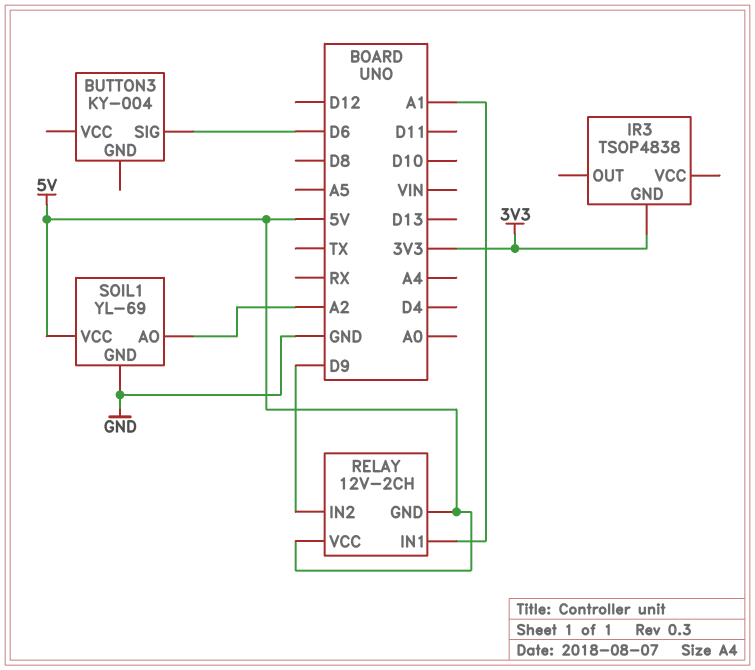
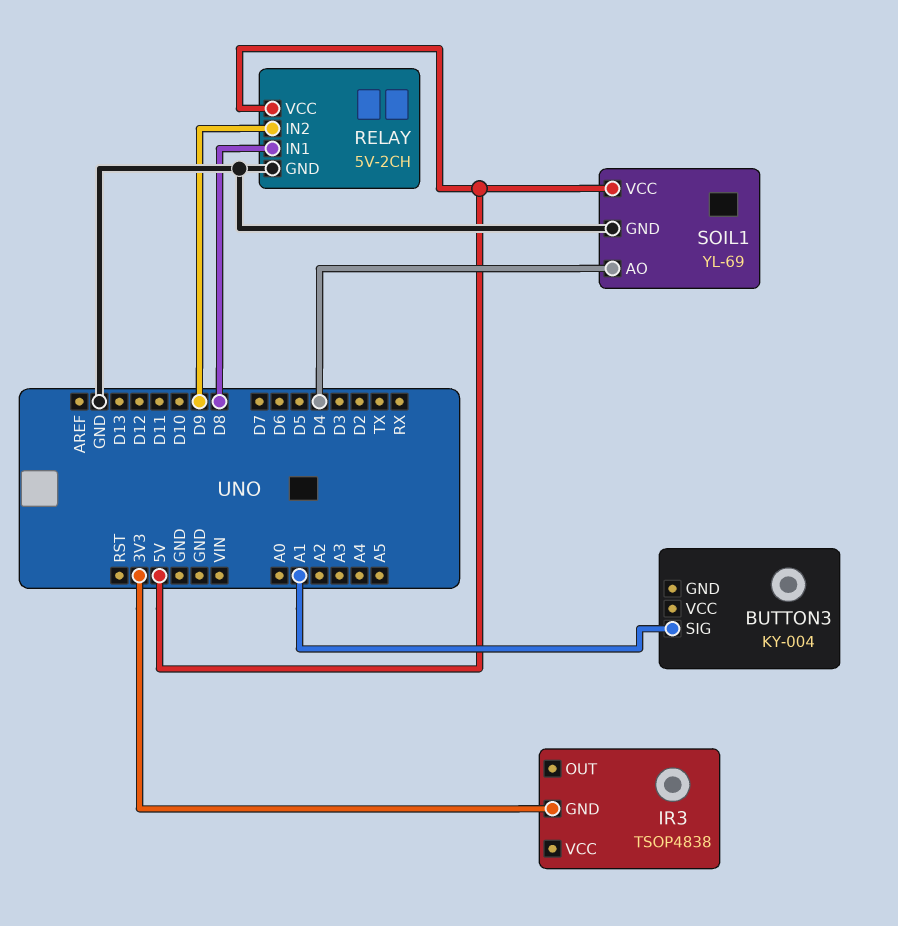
BUTTON3 pin SIG: D6 -> A1
RELAY: 12V-2CH -> 5V-2CH
RELAY pin GND: 5V -> GND
RELAY pin IN1: A1 -> D8
SOIL1 pin AO: A2 -> D4

